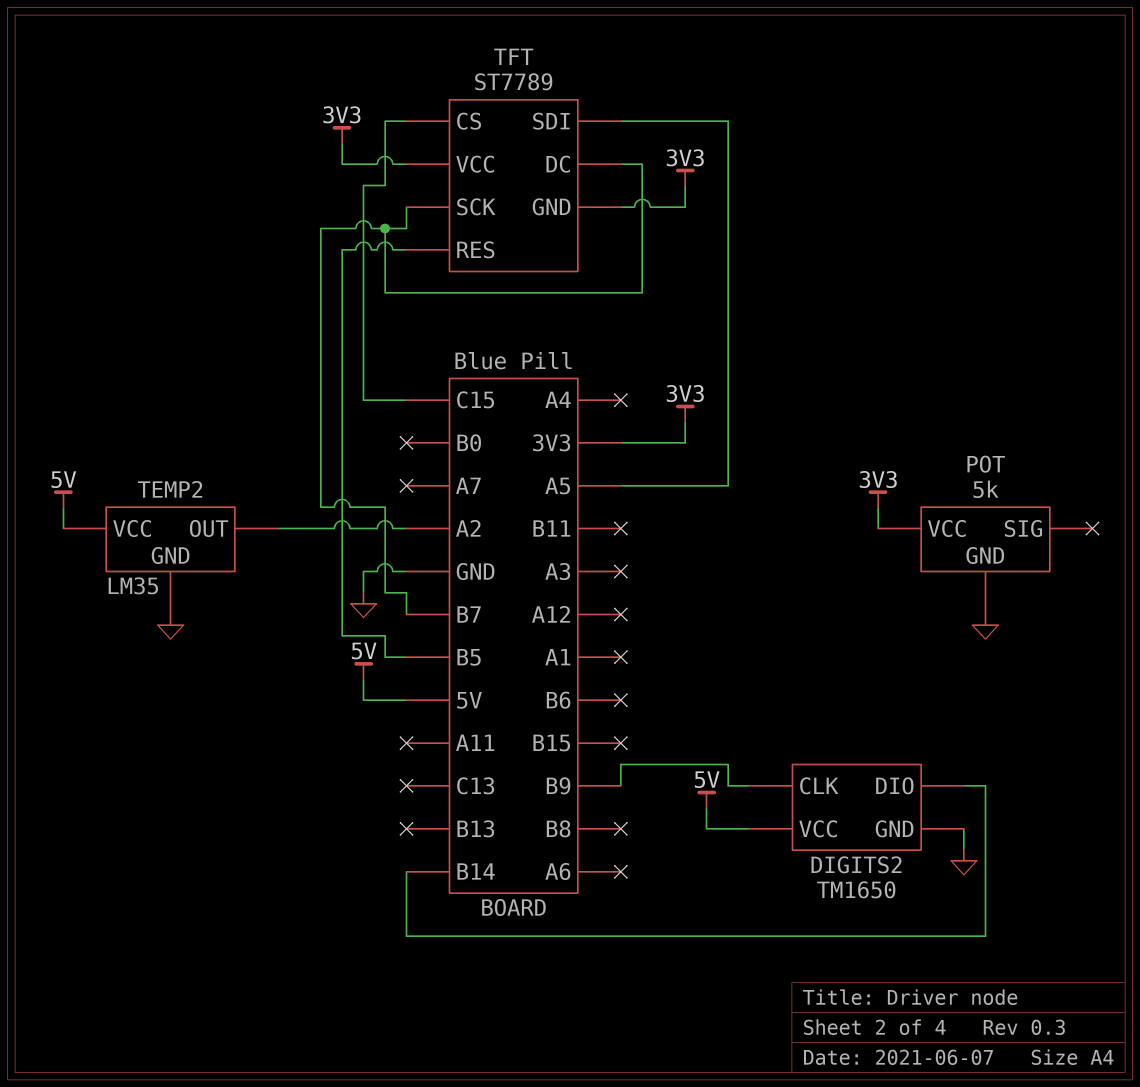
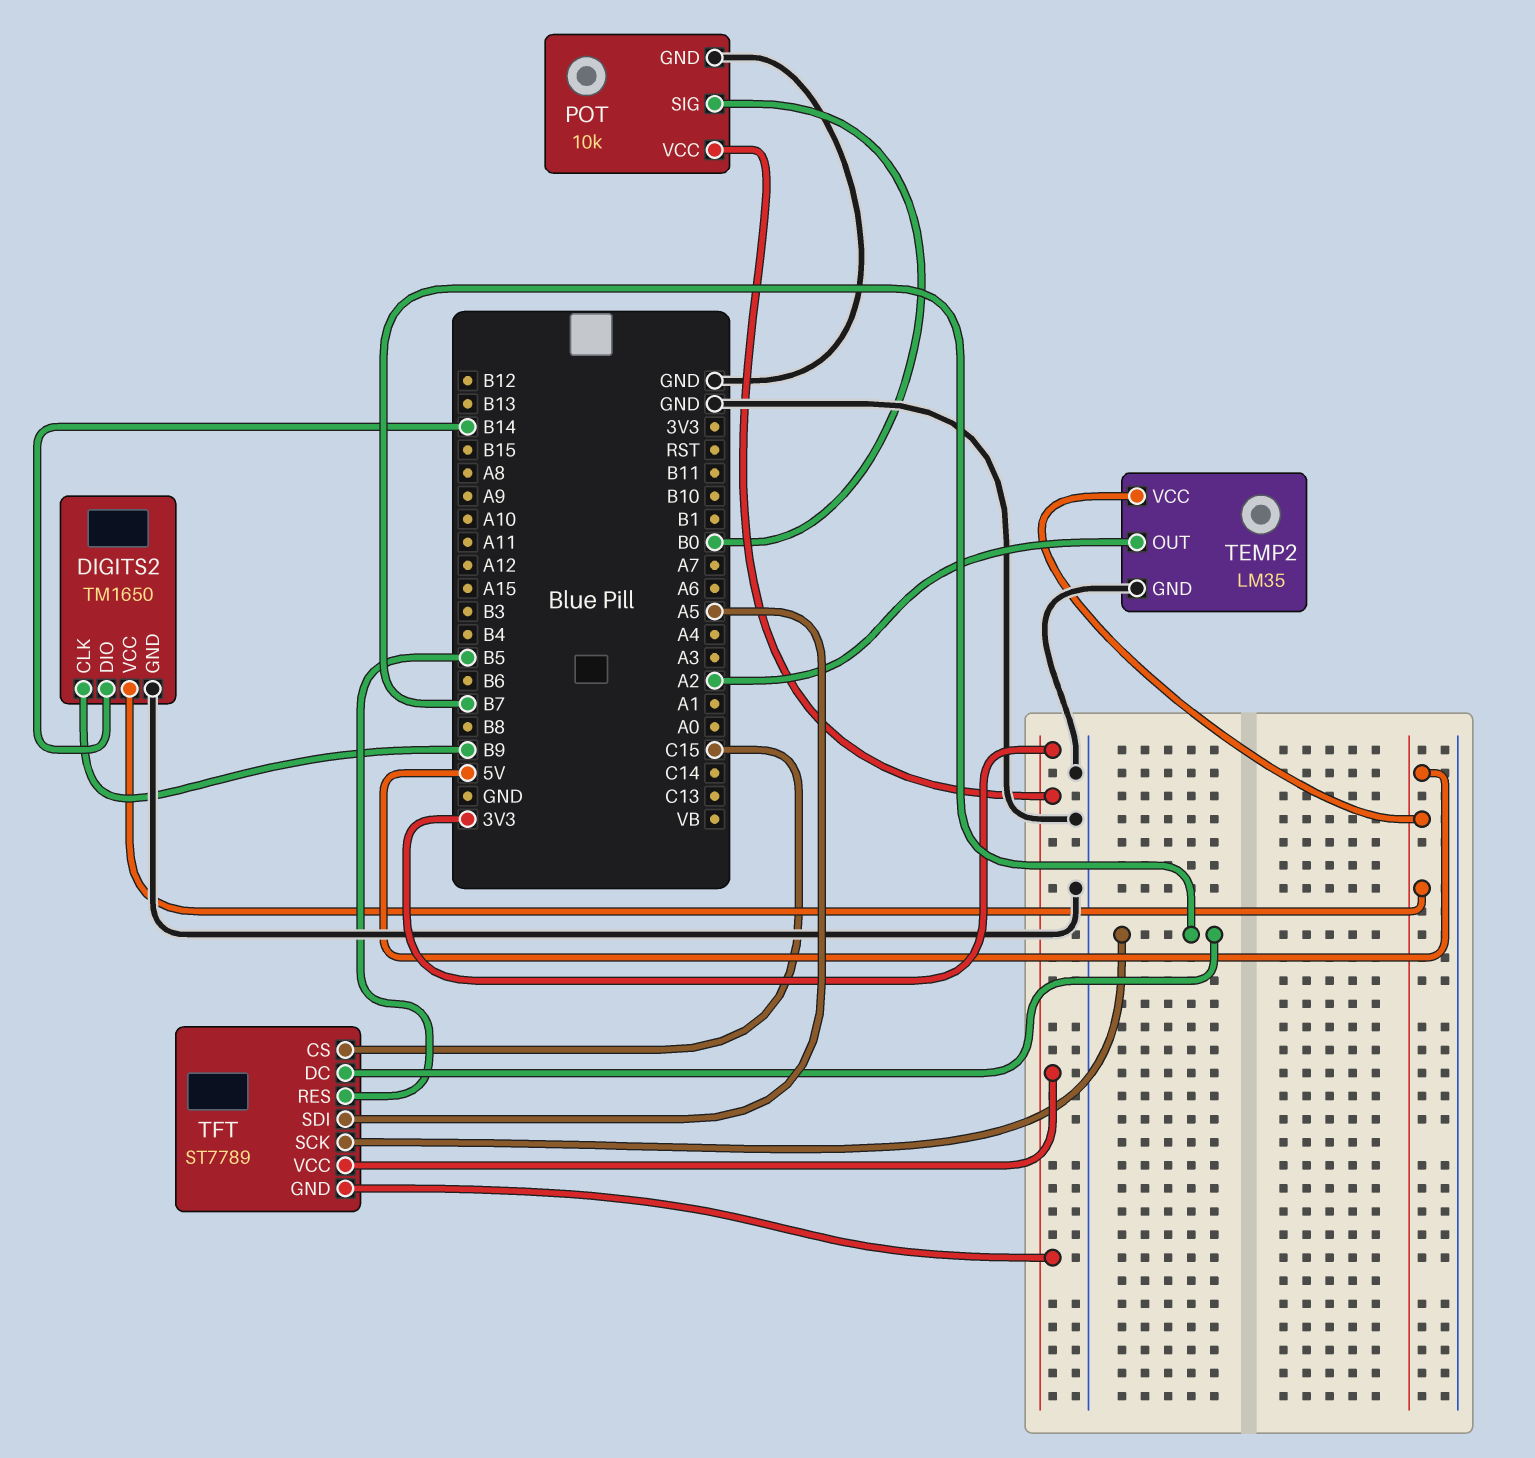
POT: 5k -> 10k
POT pin SIG: none -> B0

